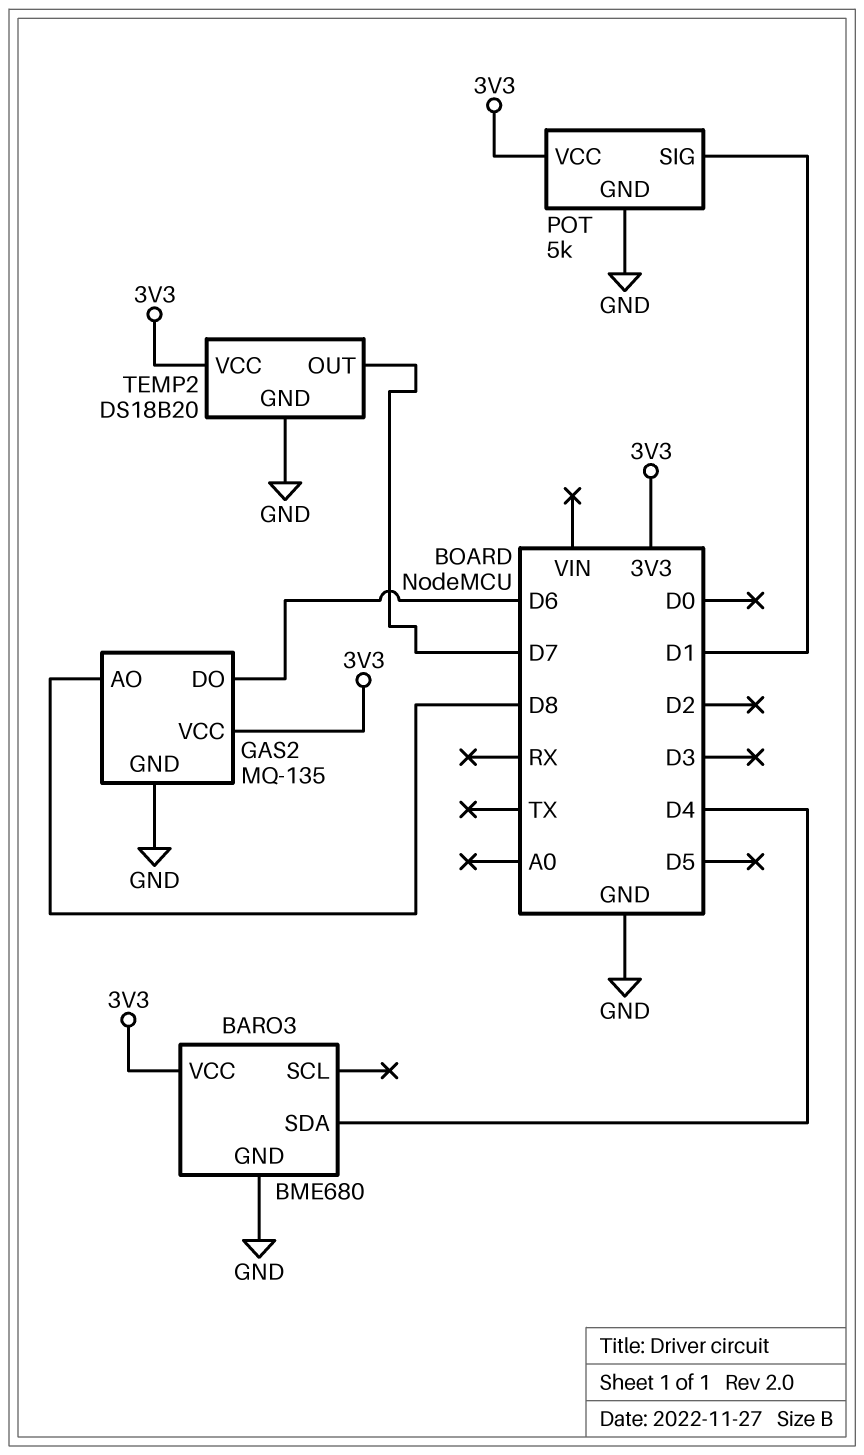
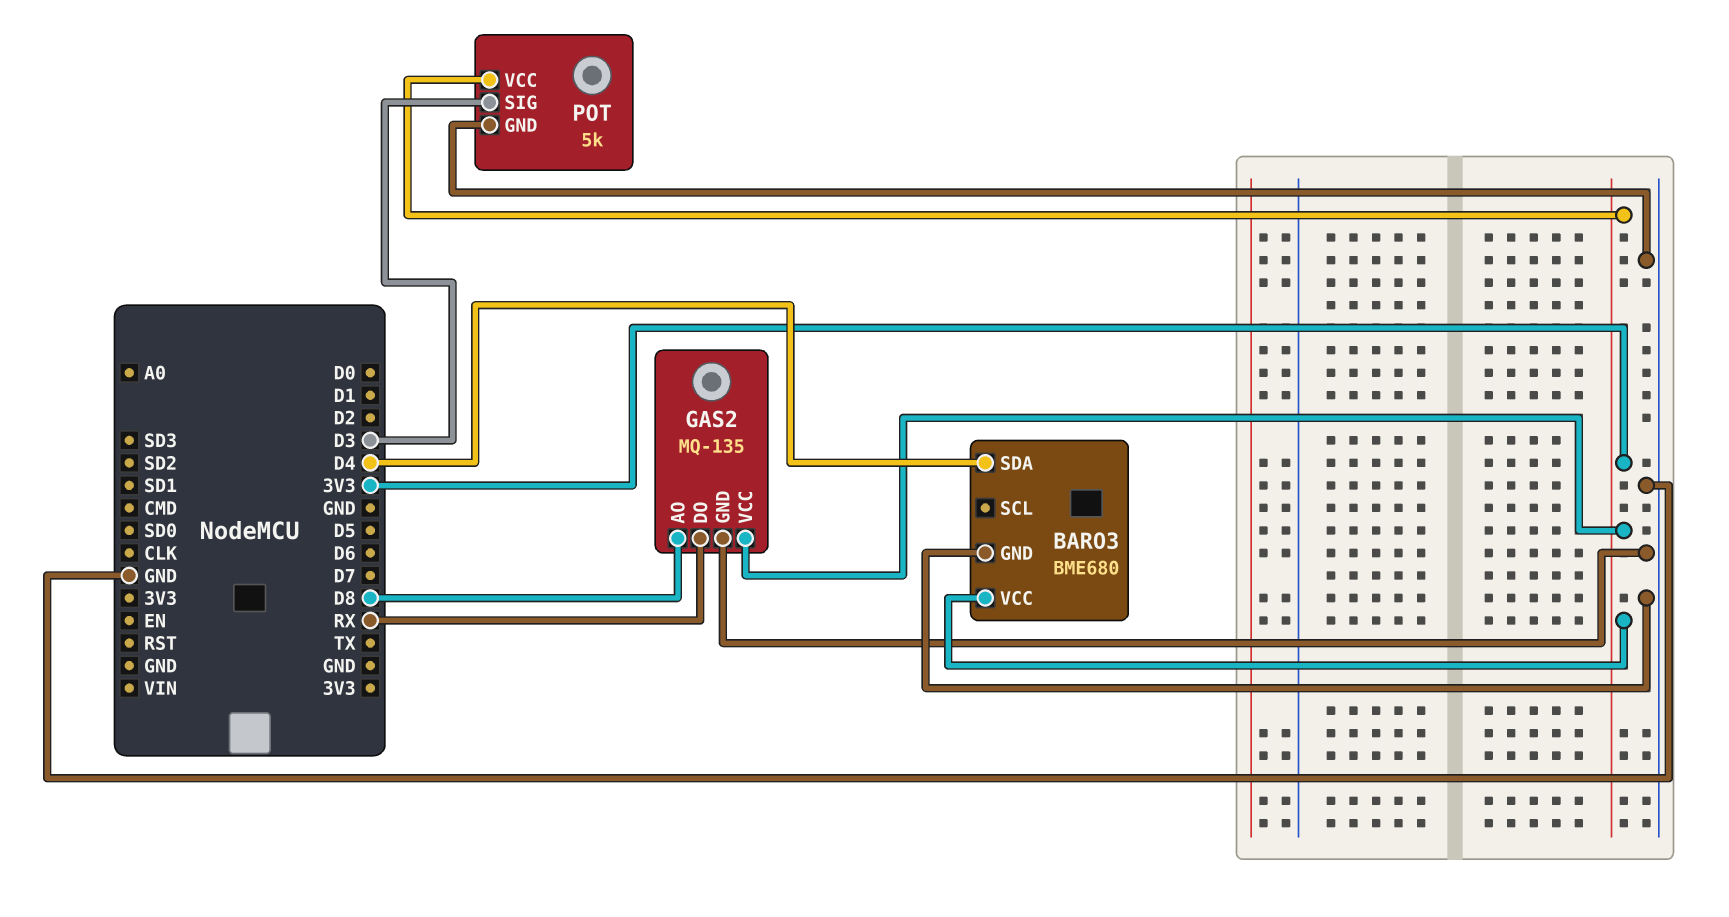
GAS2 pin DO: D6 -> RX
POT pin SIG: D1 -> D3
TEMP2: DS18B20 -> none
TEMP2 pin GND: GND -> none
TEMP2 pin OUT: D7 -> none
TEMP2 pin VCC: 3V3 -> none

